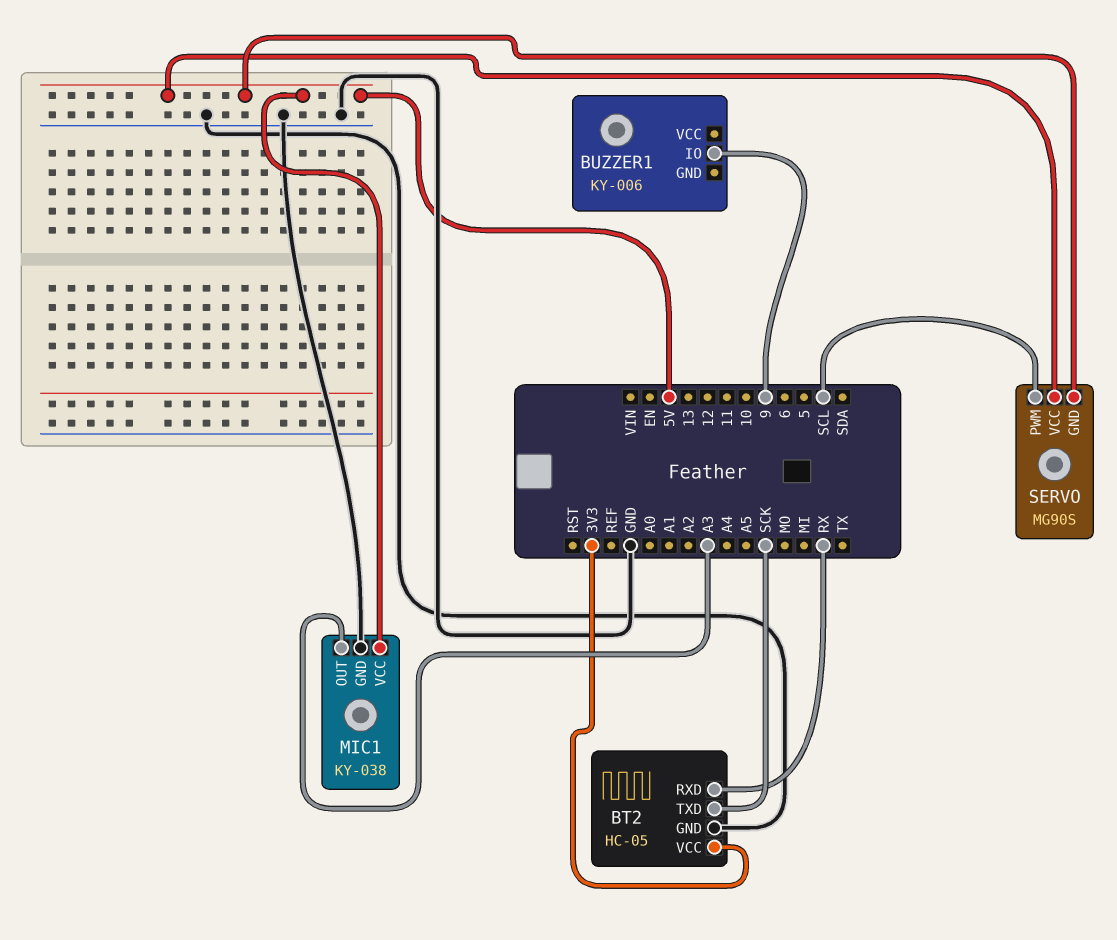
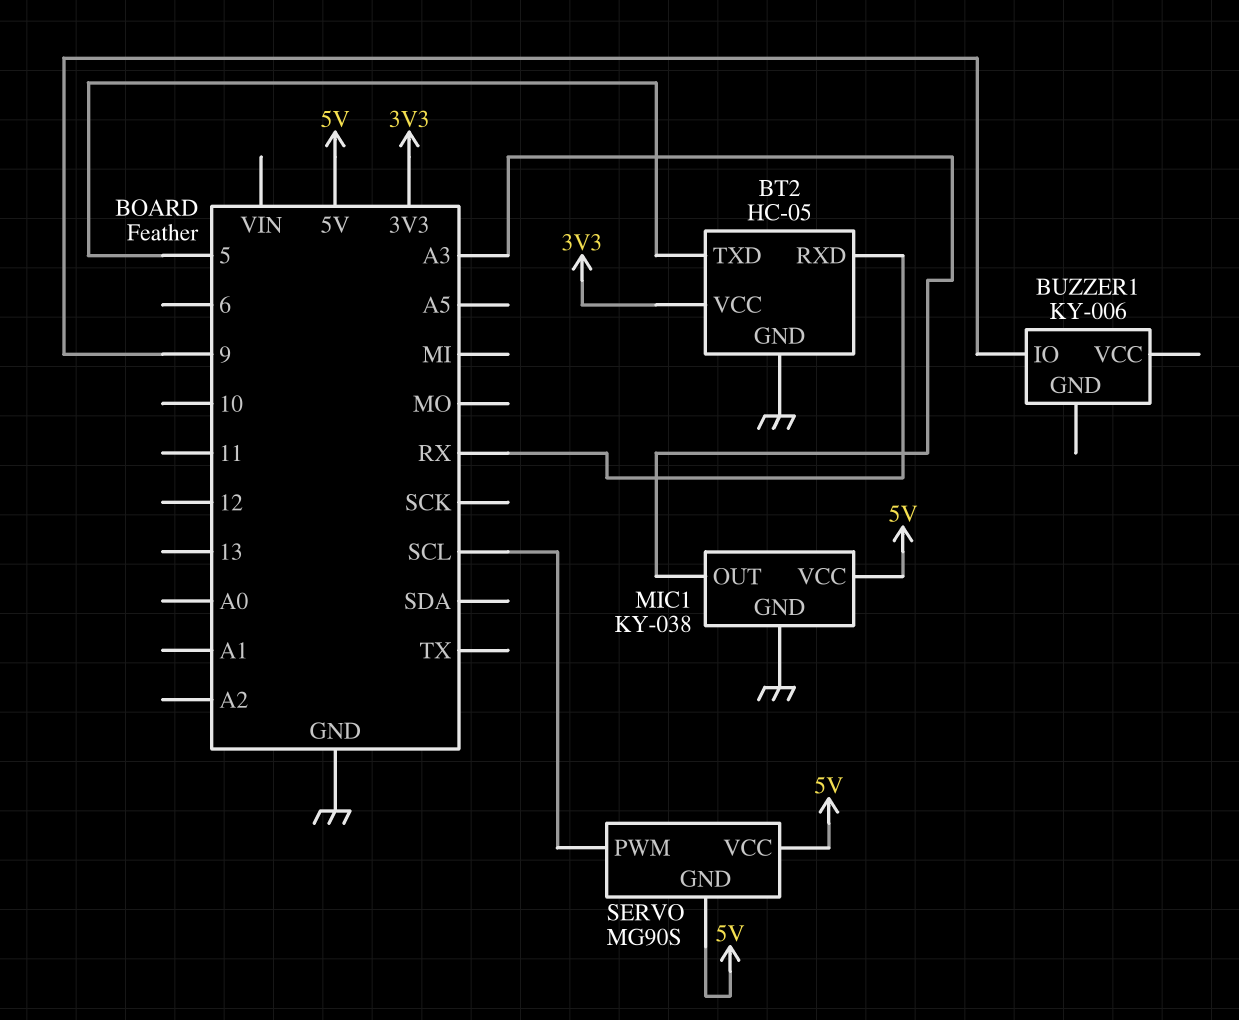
BT2 pin TXD: SCK -> 5

